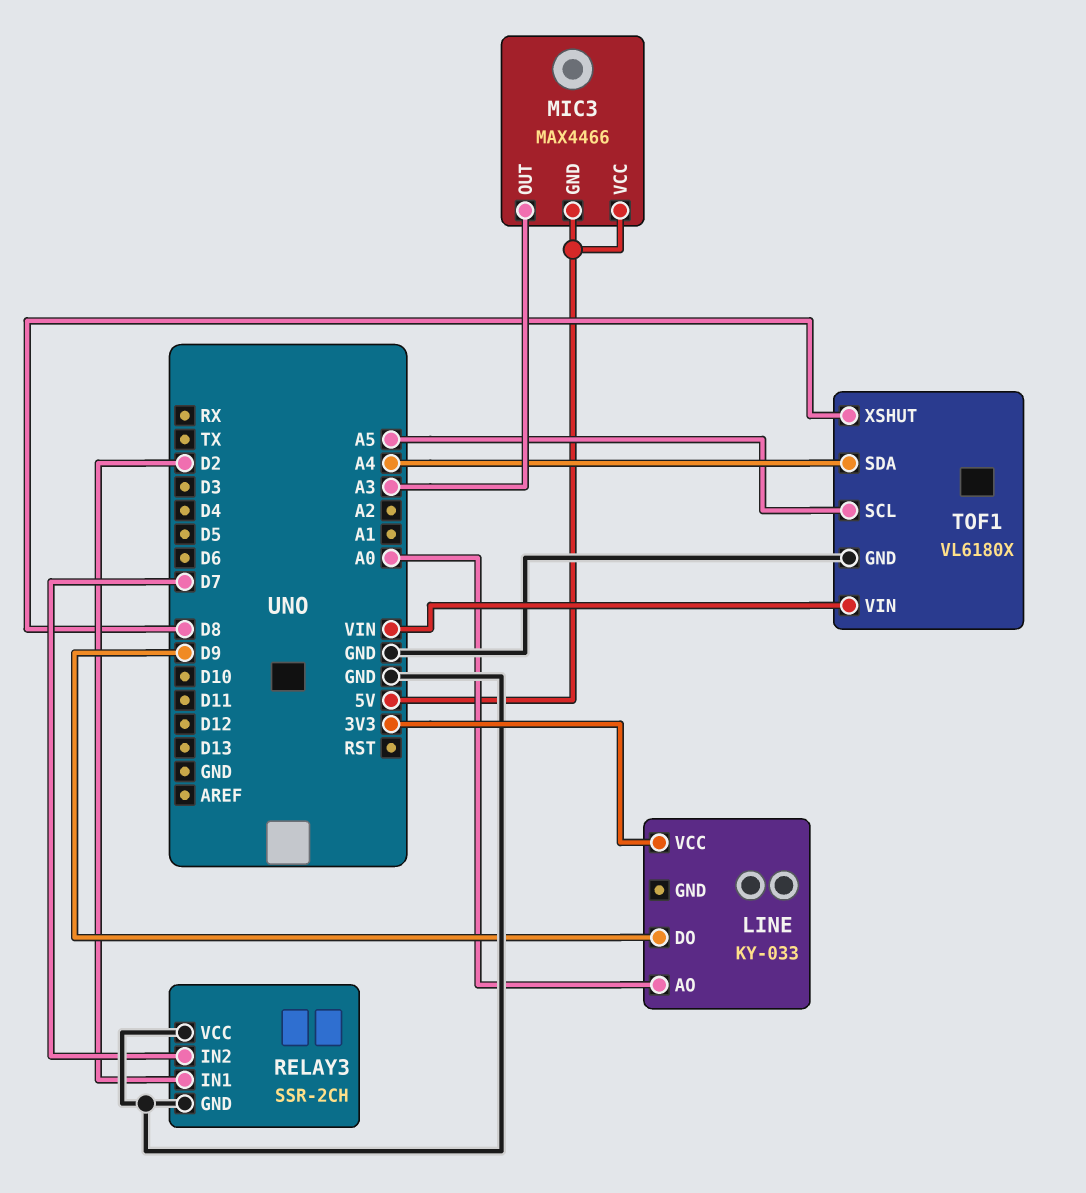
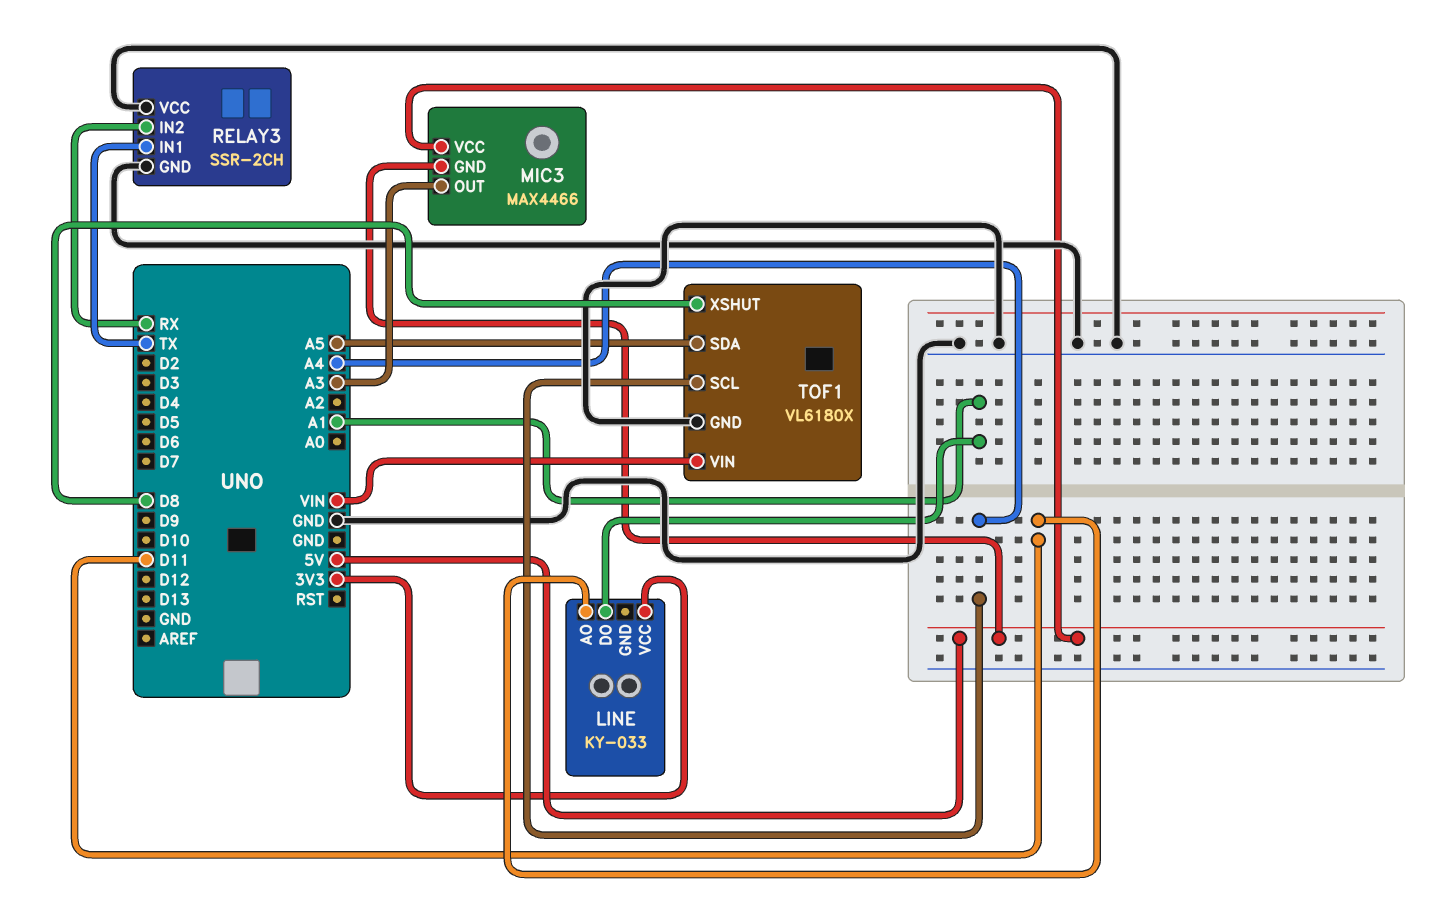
LINE pin AO: A0 -> D11
LINE pin DO: D9 -> A1
RELAY3 pin IN1: D2 -> TX
RELAY3 pin IN2: D7 -> RX
TOF1 pin SCL: A5 -> A4
TOF1 pin SDA: A4 -> A5

